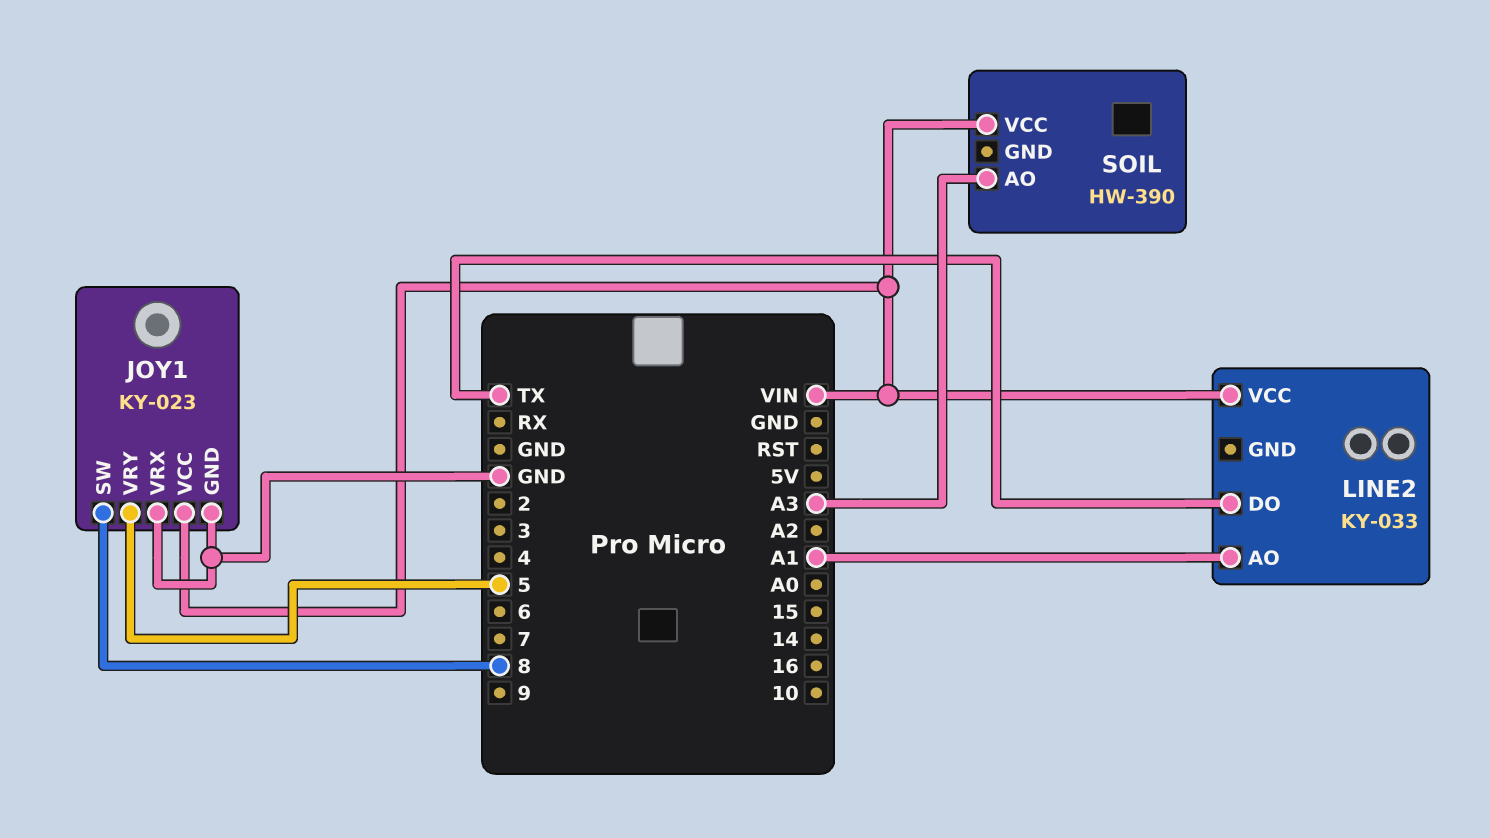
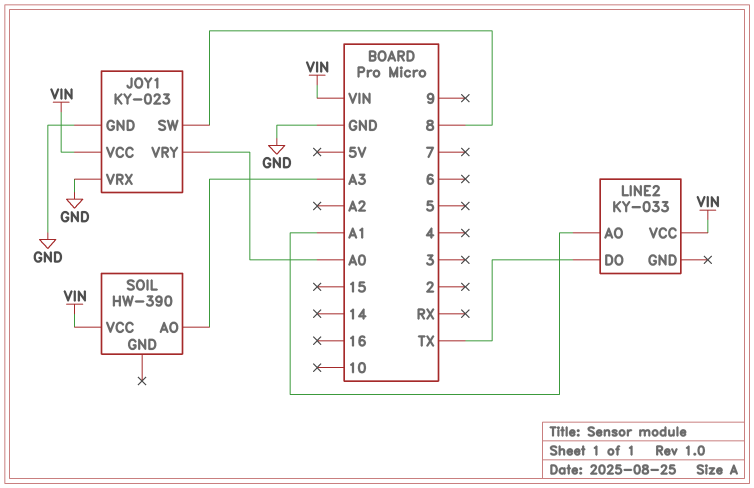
JOY1 pin VRY: 5 -> A0

